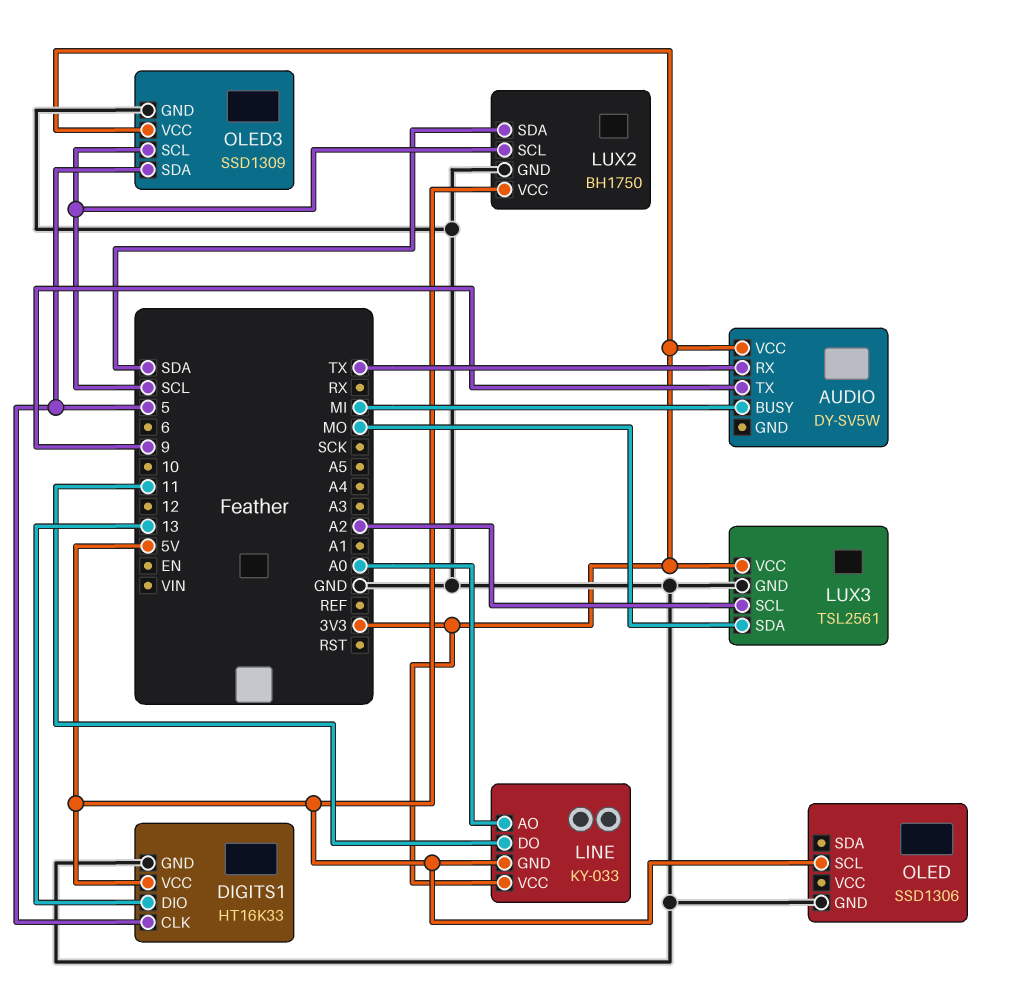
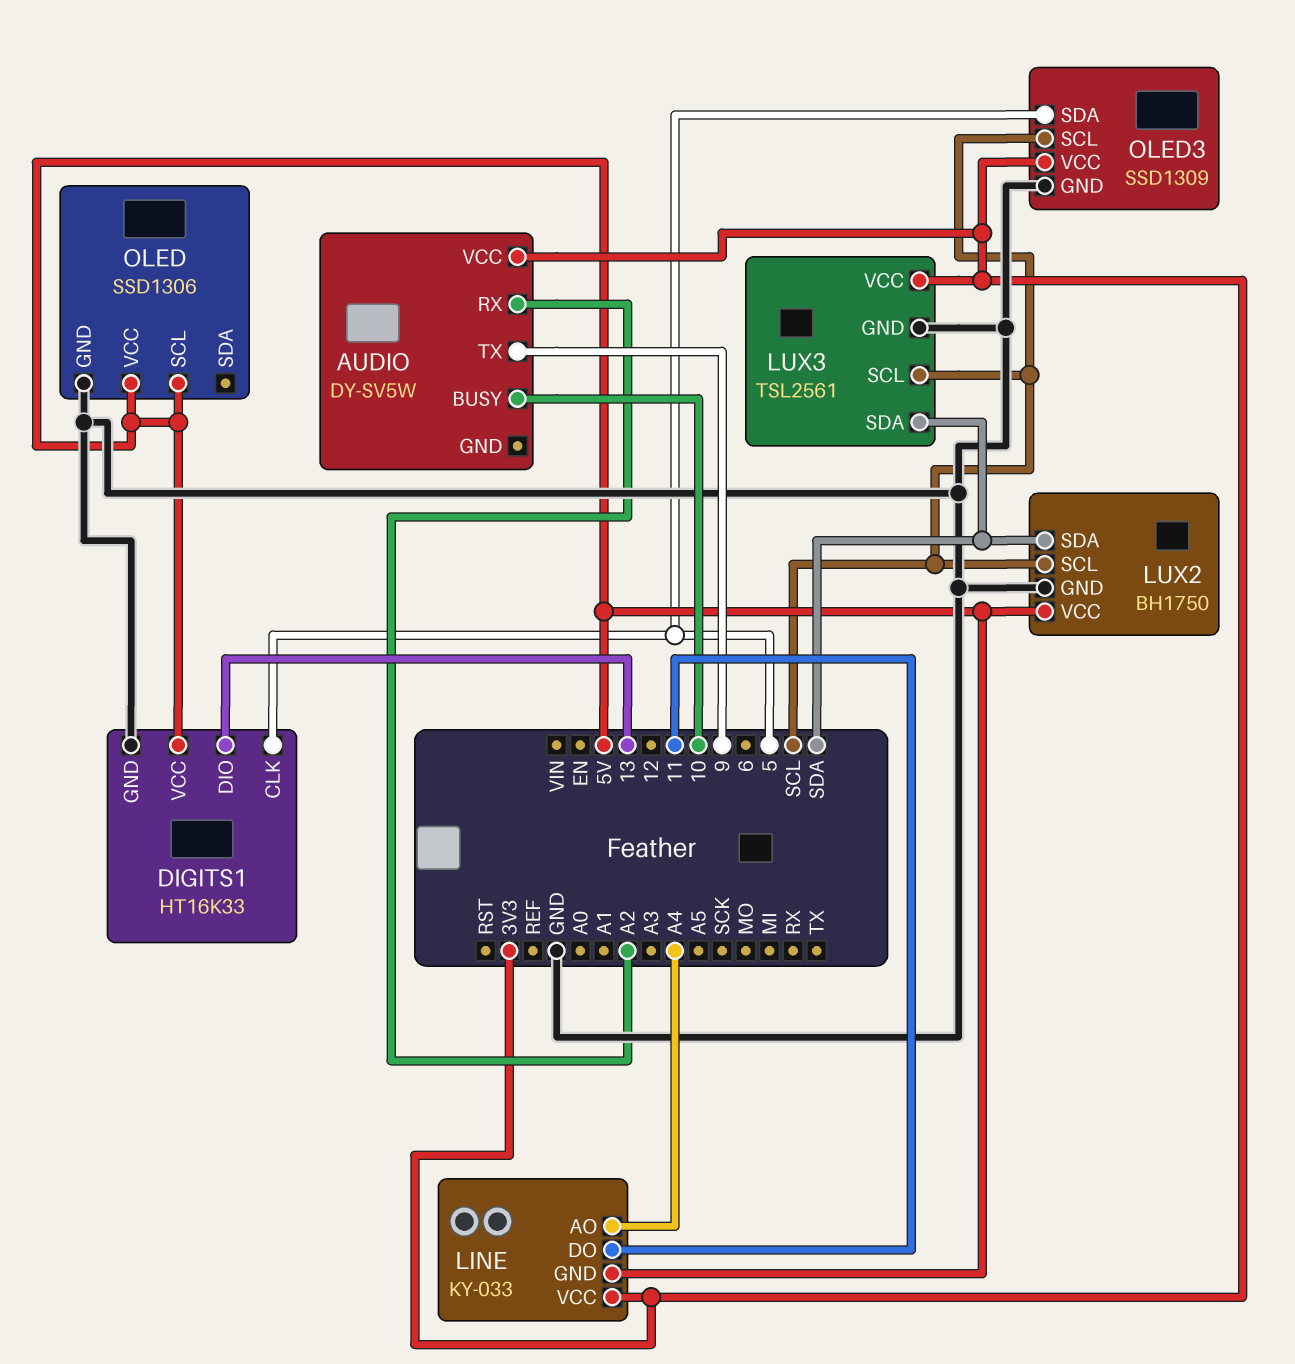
AUDIO pin BUSY: MI -> 10
AUDIO pin RX: TX -> A2
LINE pin AO: A0 -> A4
LUX3 pin SCL: A2 -> SCL
LUX3 pin SDA: MO -> SDA
OLED pin VCC: none -> 5V

